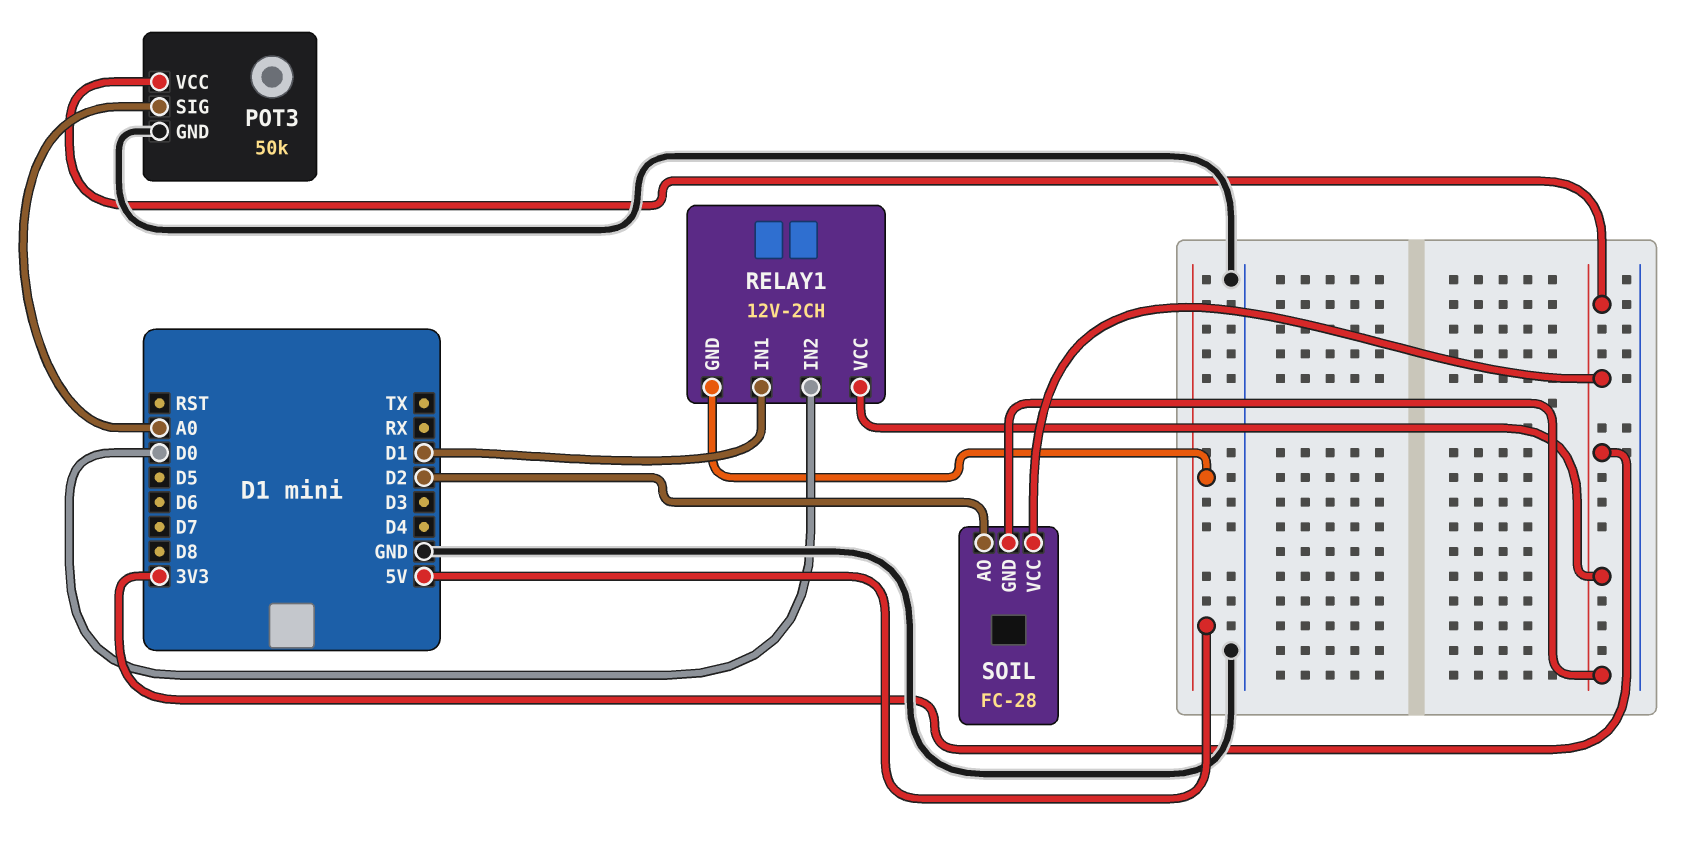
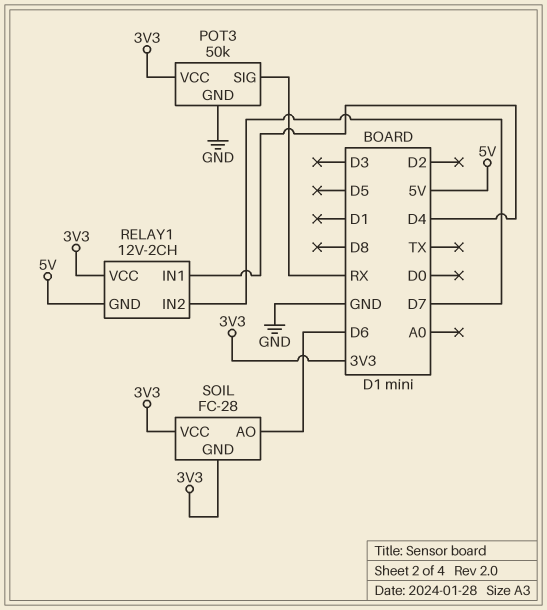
POT3 pin SIG: A0 -> RX
RELAY1 pin IN1: D1 -> D4
RELAY1 pin IN2: D0 -> D7
SOIL pin AO: D2 -> D6

